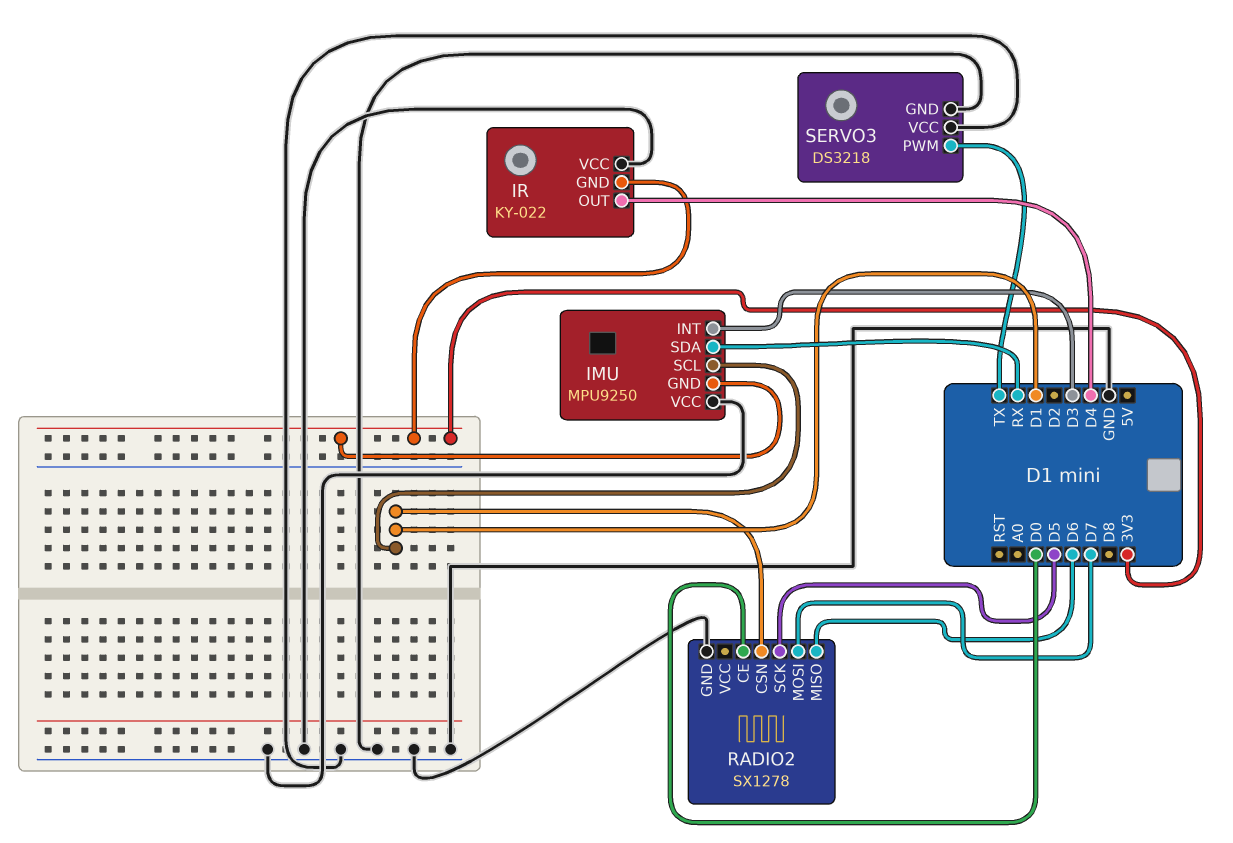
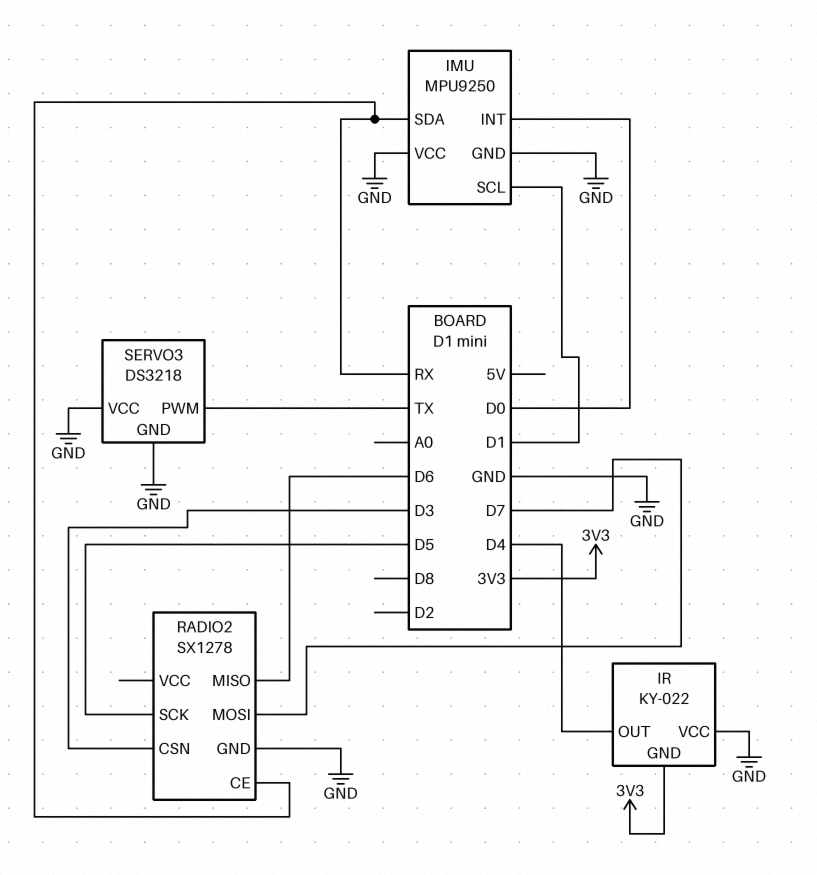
IMU pin GND: 3V3 -> GND
IMU pin INT: D3 -> D0
RADIO2 pin CE: D0 -> RX
RADIO2 pin CSN: D1 -> D3

